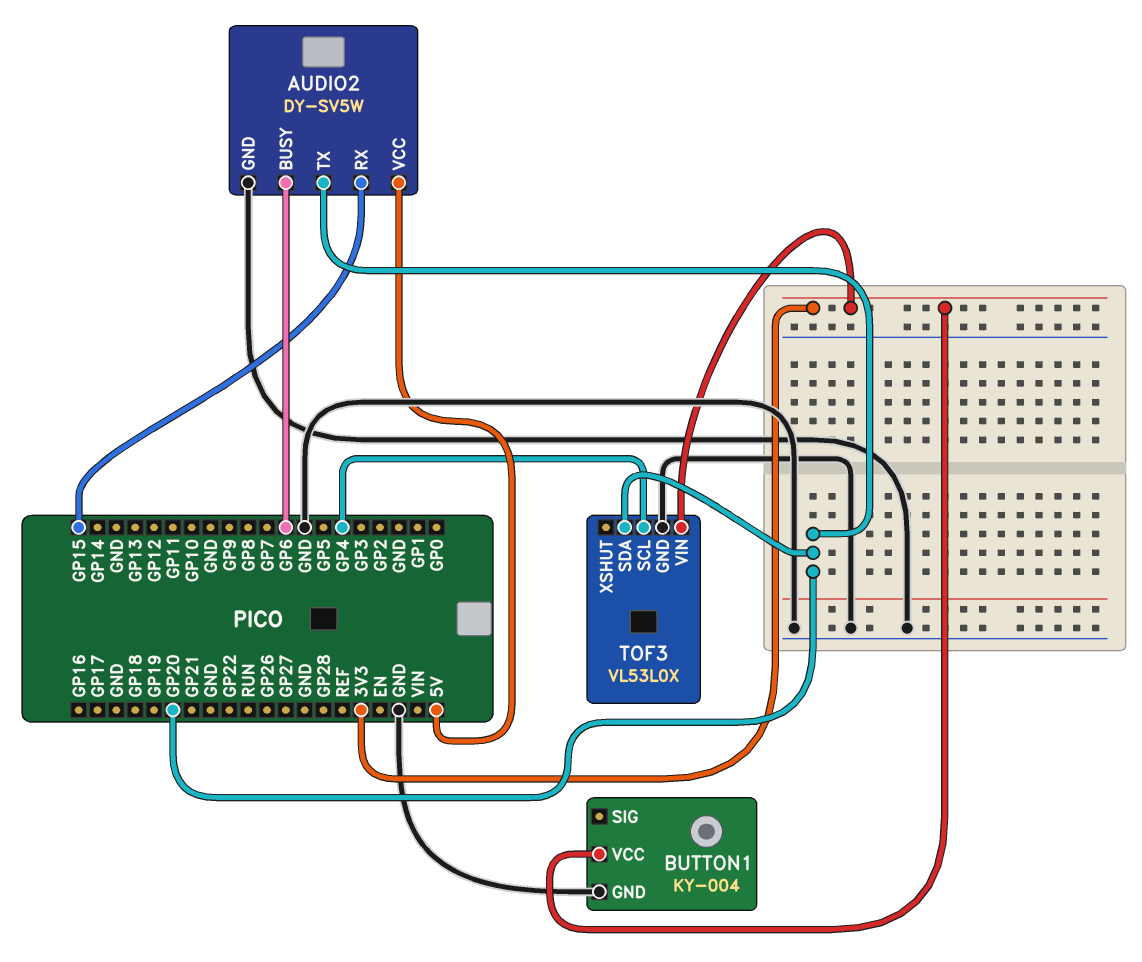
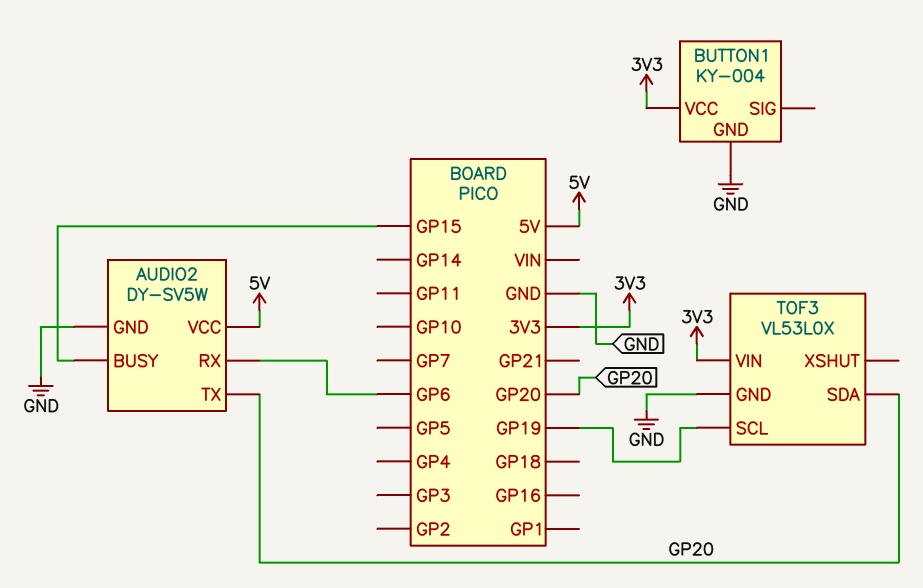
AUDIO2 pin BUSY: GP6 -> GP15
AUDIO2 pin RX: GP15 -> GP6
TOF3 pin SCL: GP4 -> GP19

